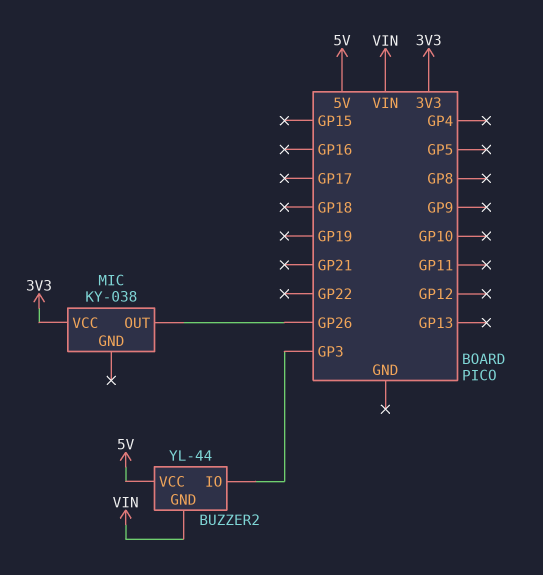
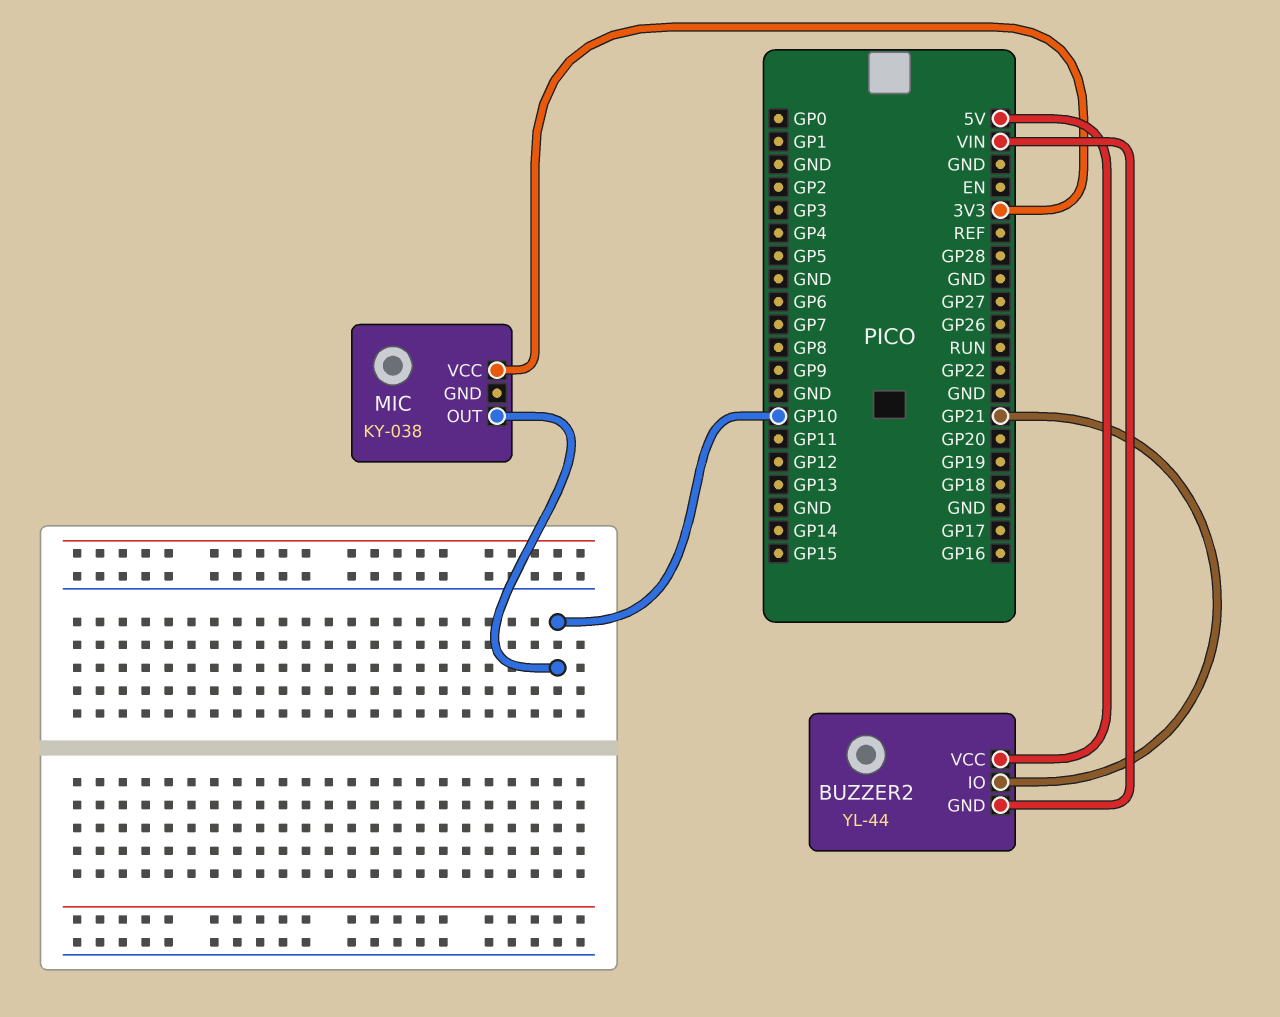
BUZZER2 pin IO: GP3 -> GP21
MIC pin OUT: GP26 -> GP10

